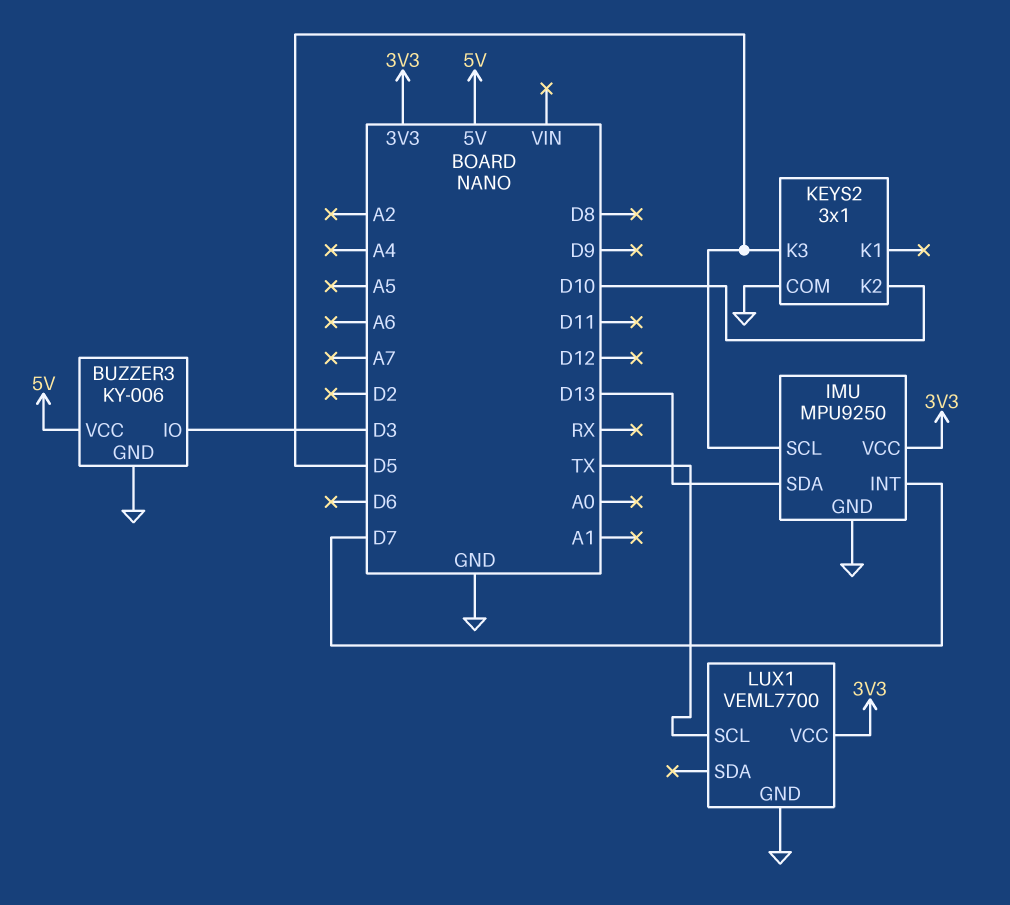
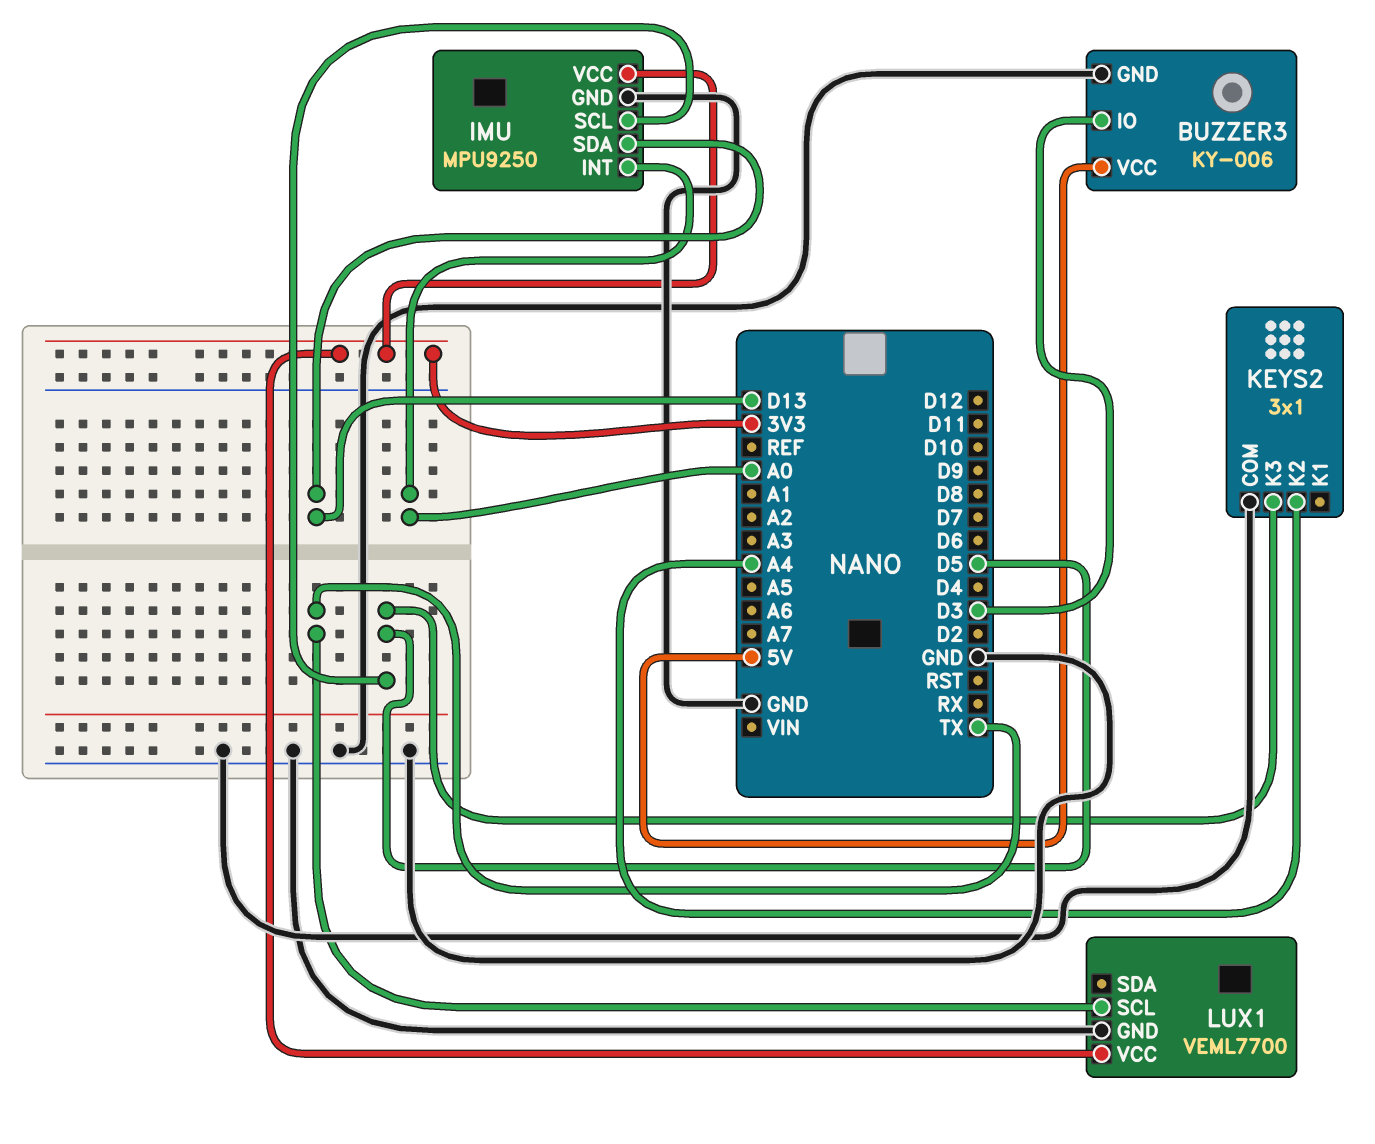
IMU pin INT: D7 -> A0
KEYS2 pin K2: D10 -> A4

